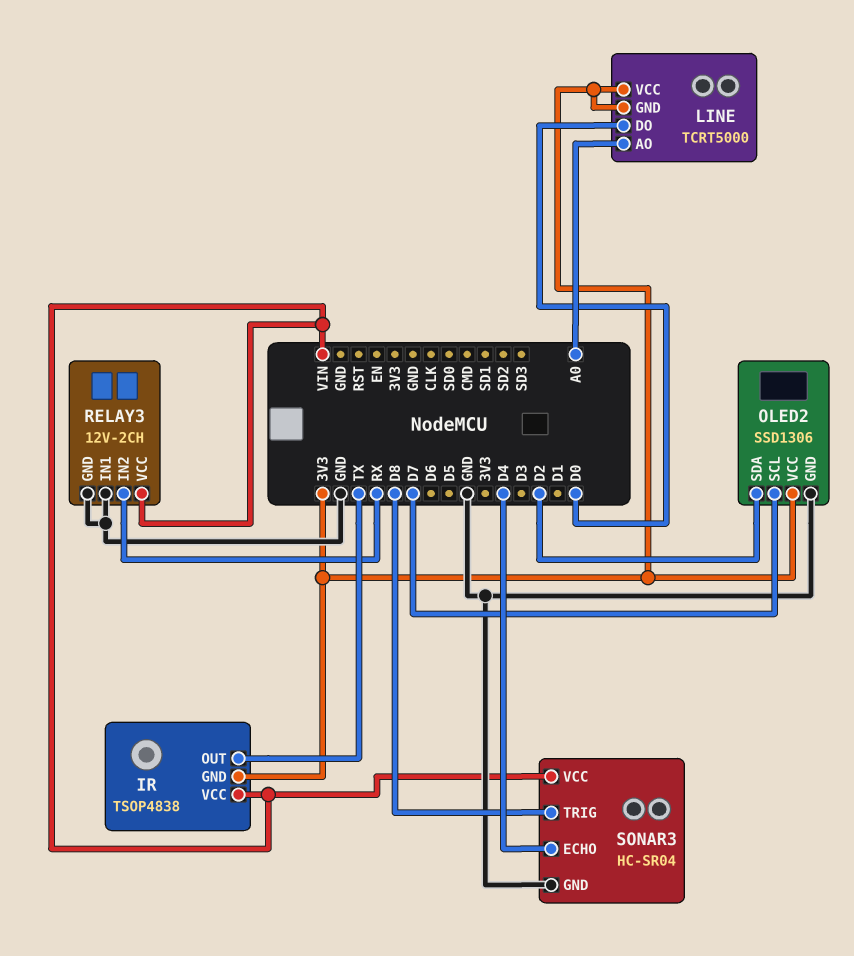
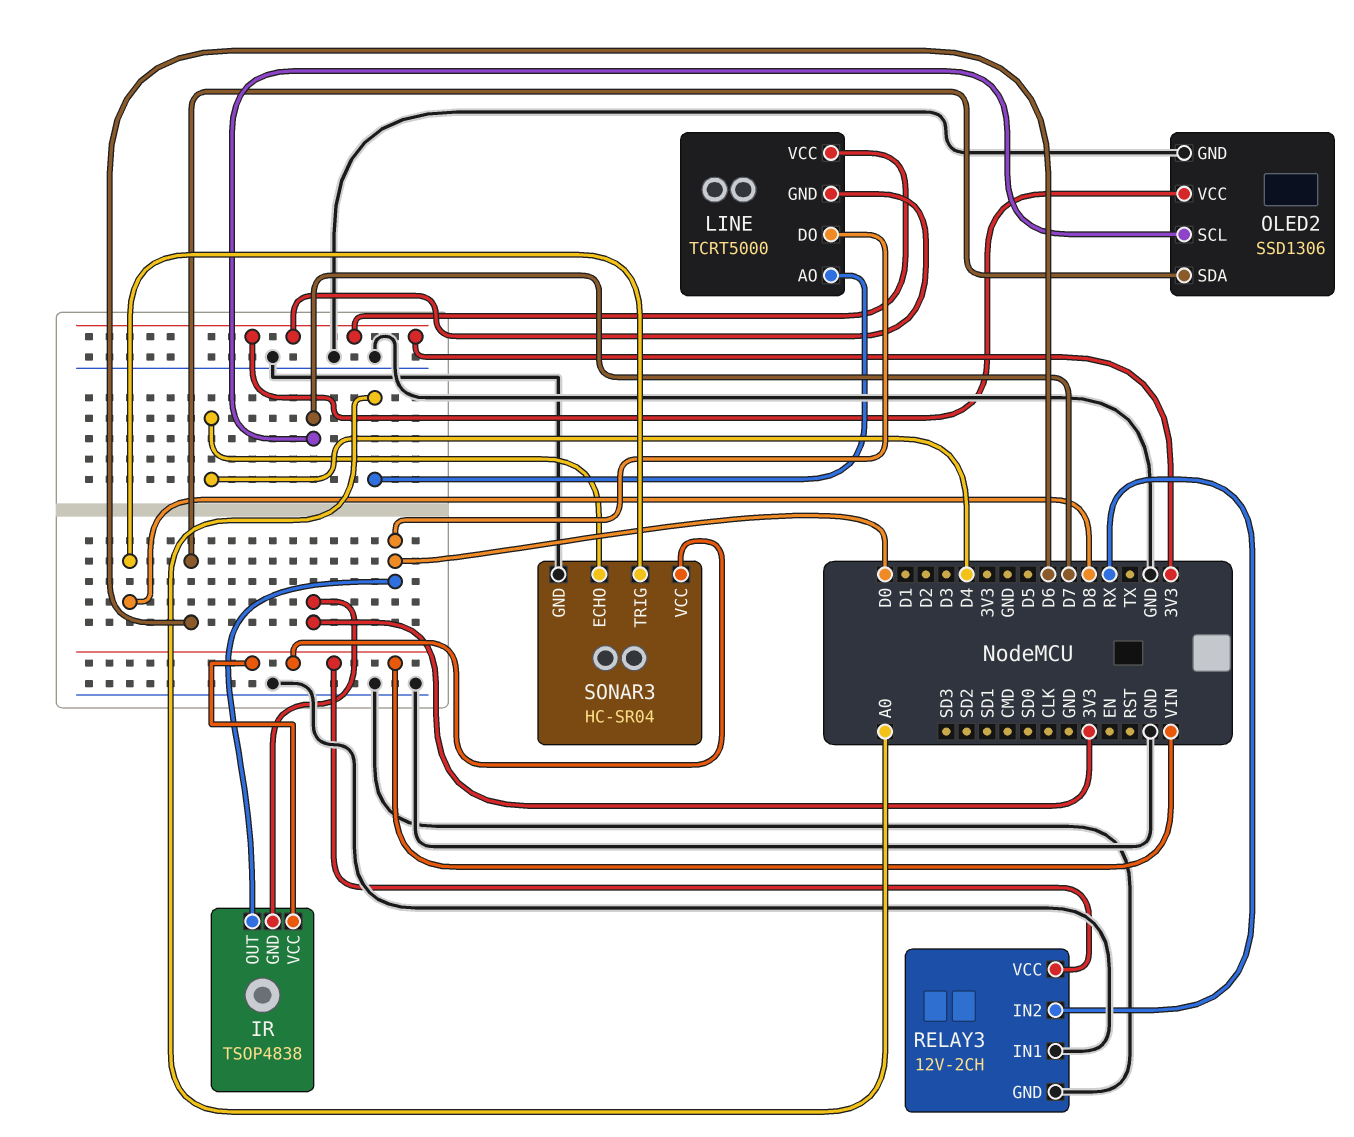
IR pin OUT: TX -> D0
OLED2 pin SDA: D2 -> D6

